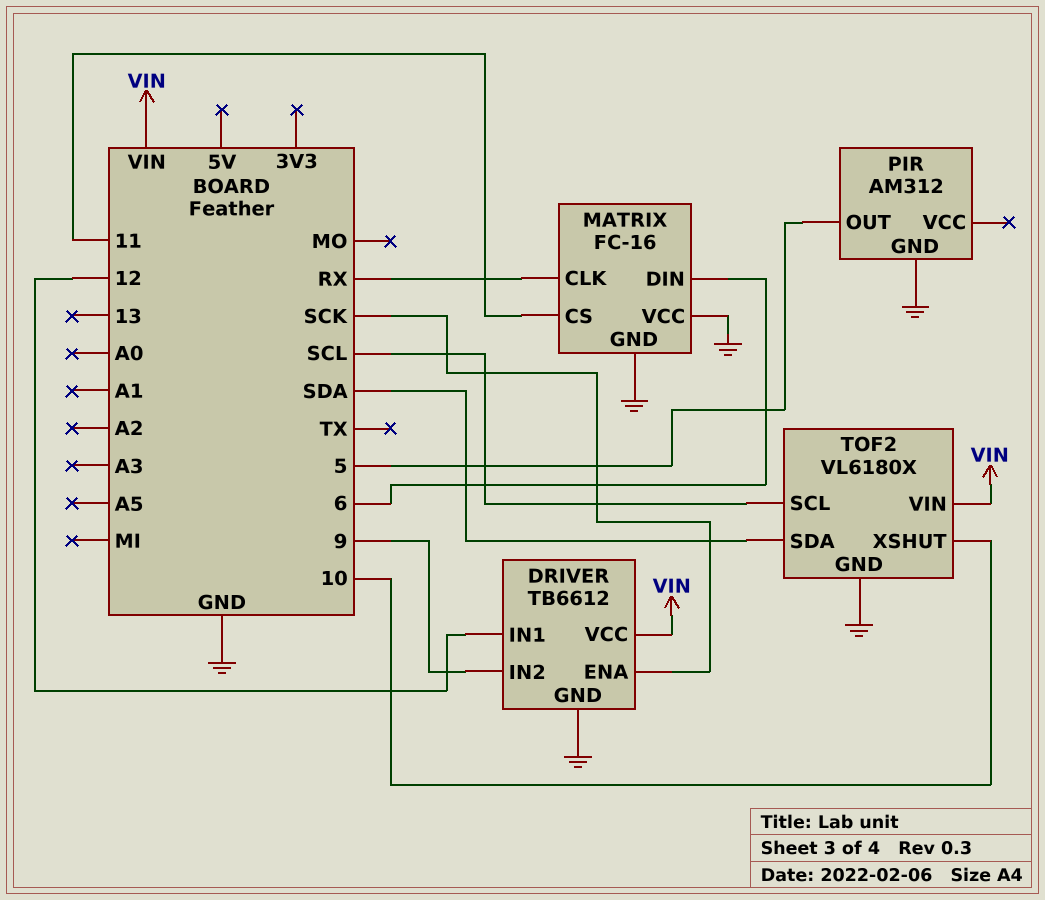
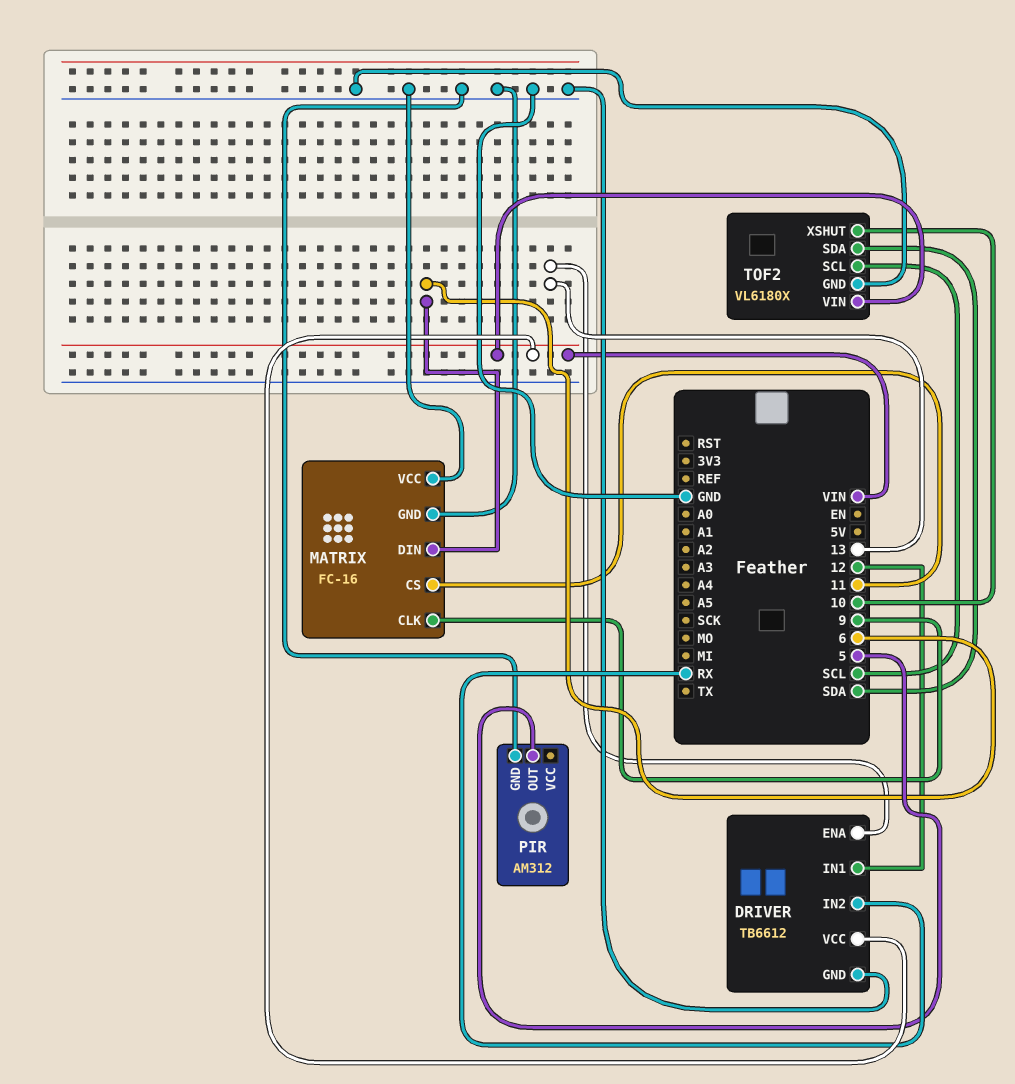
DRIVER pin ENA: SCK -> 13
DRIVER pin IN2: 9 -> RX
MATRIX pin CLK: RX -> 9

